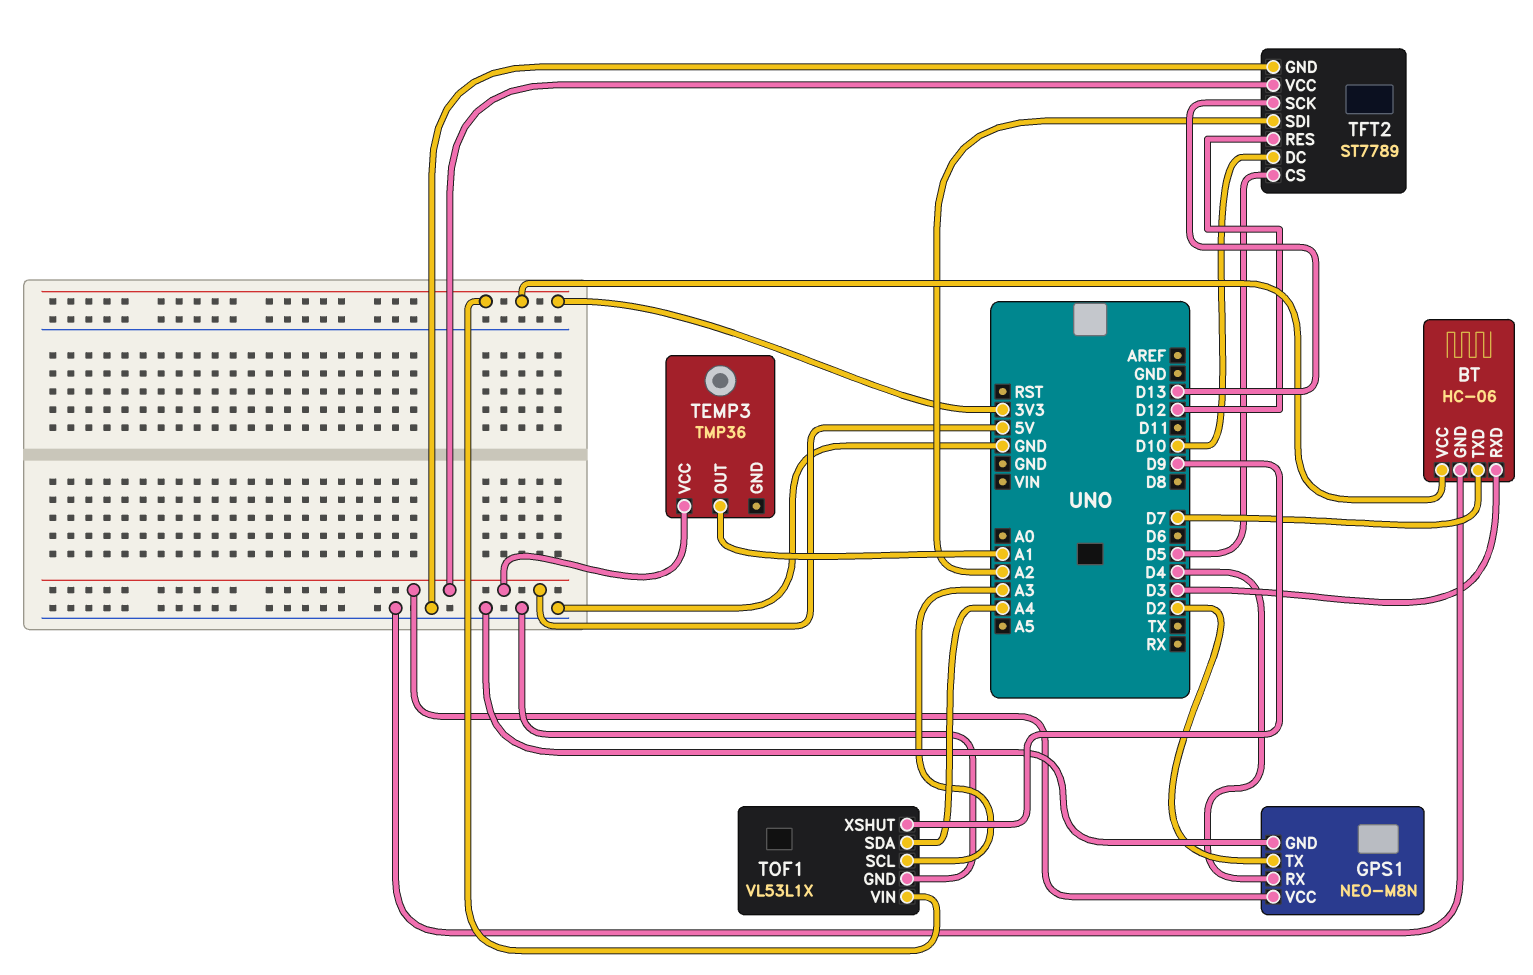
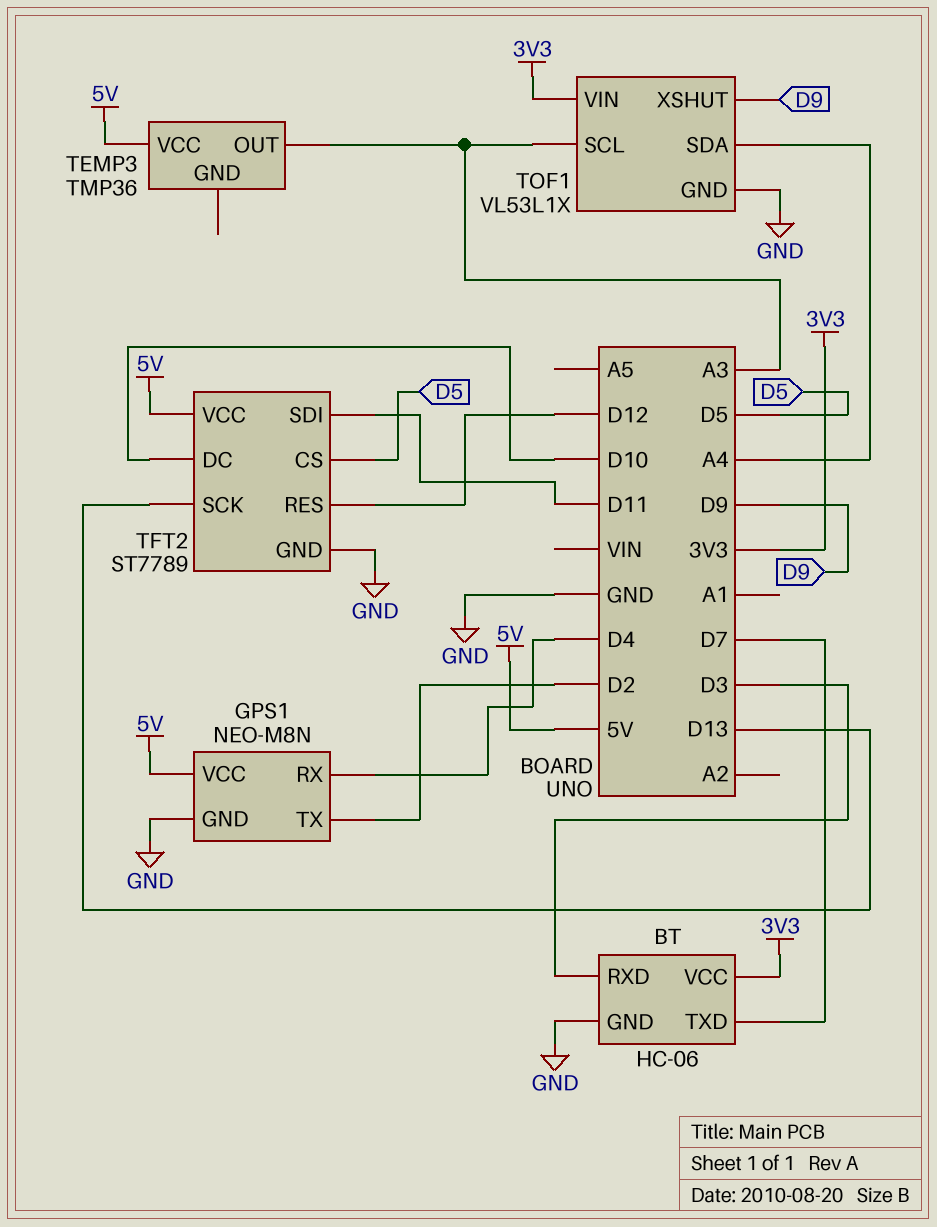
TEMP3 pin OUT: A1 -> A3
TFT2 pin SDI: A2 -> D11

